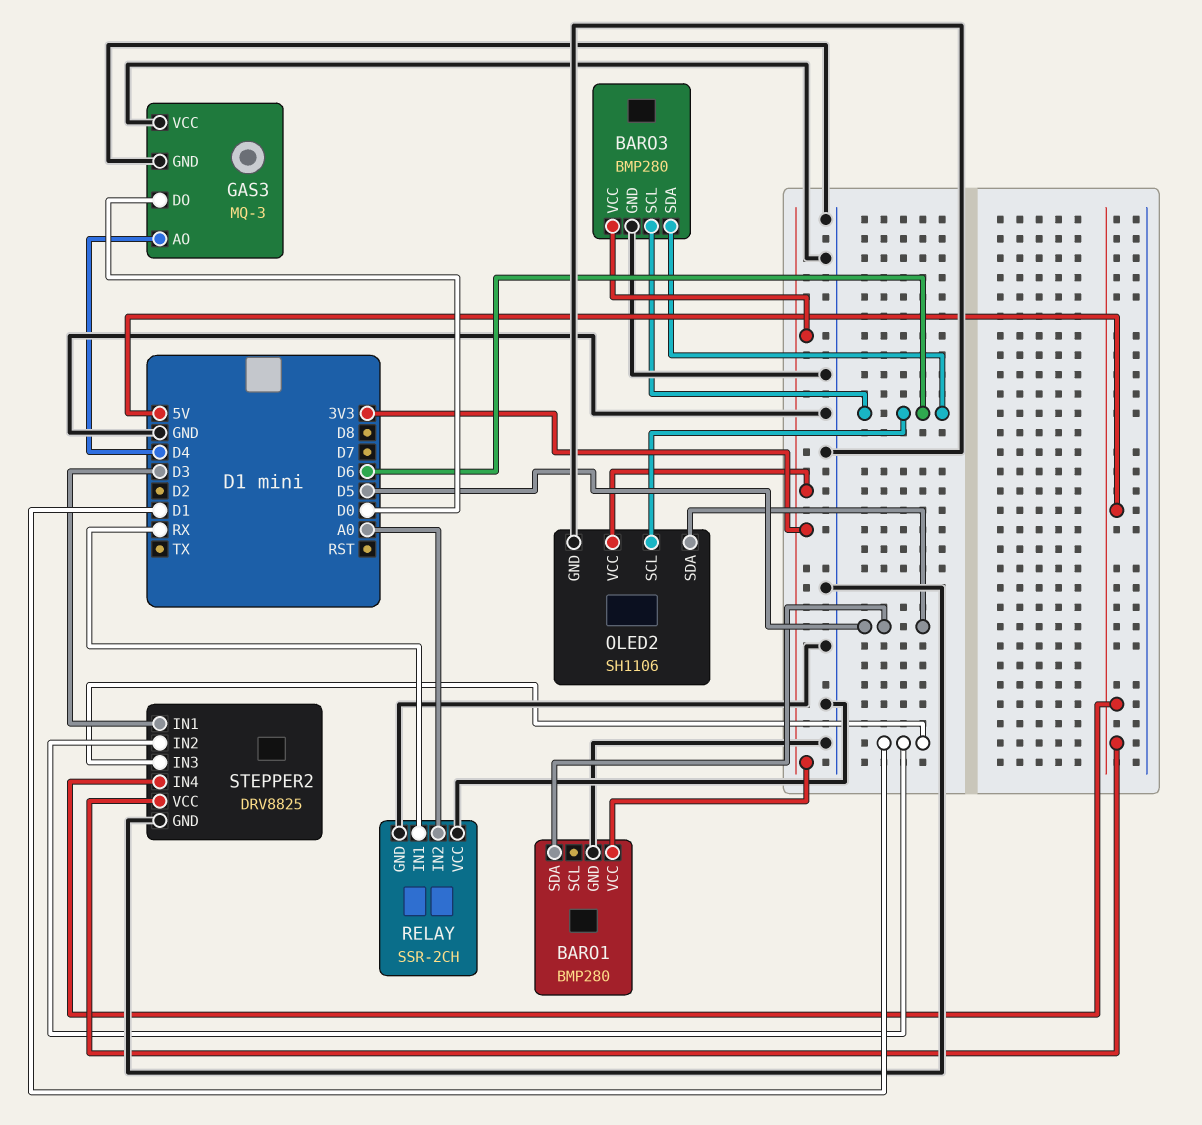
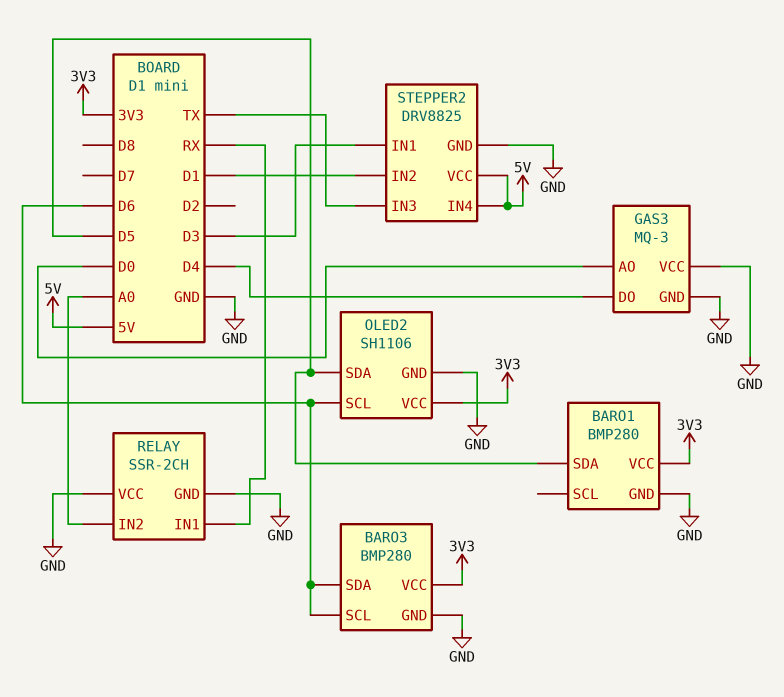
GAS3 pin AO: D4 -> D0
GAS3 pin DO: D0 -> D4
STEPPER2 pin IN3: D1 -> TX

